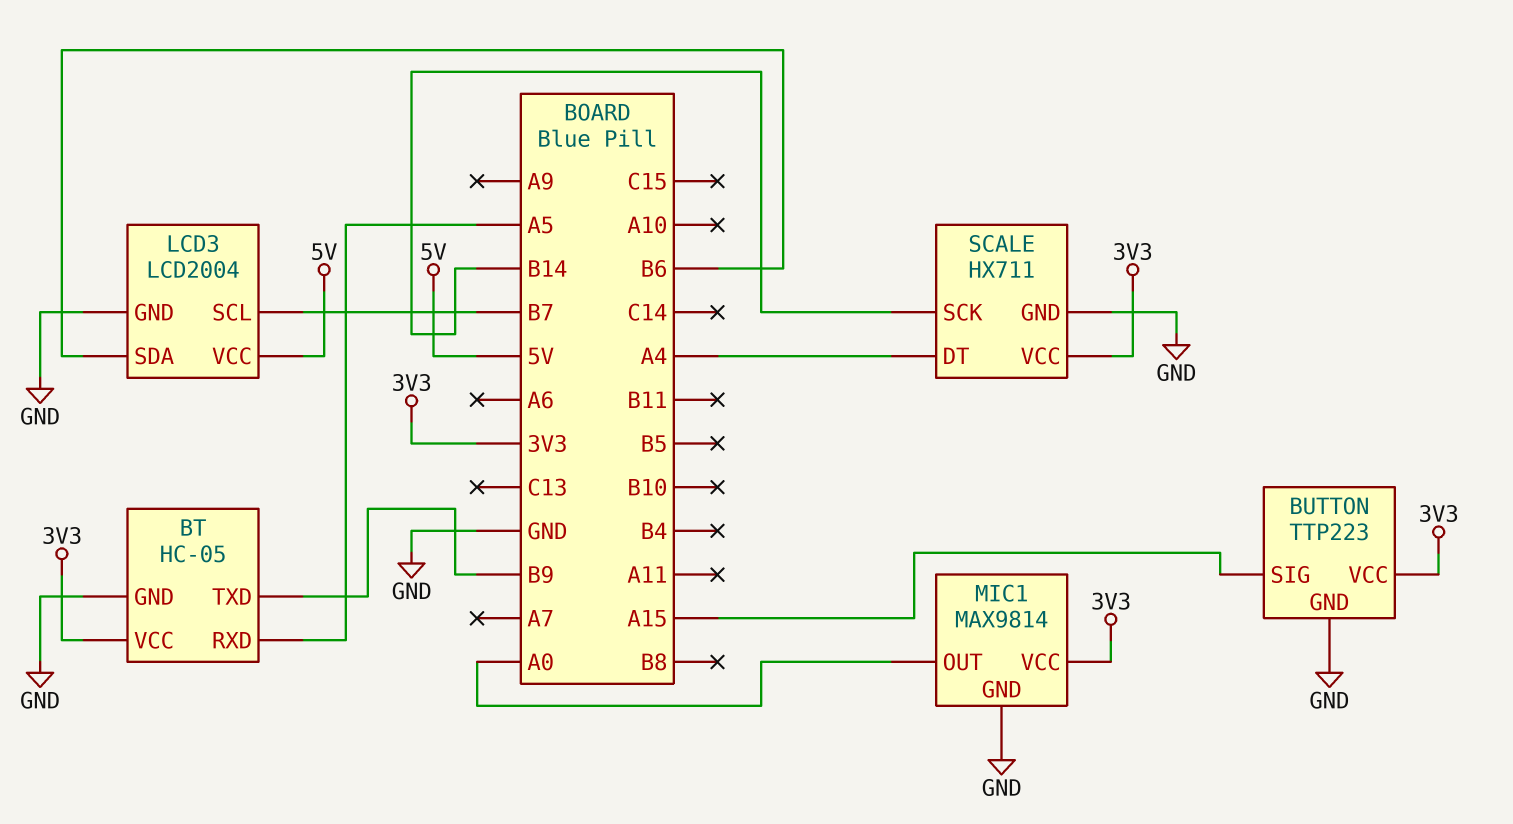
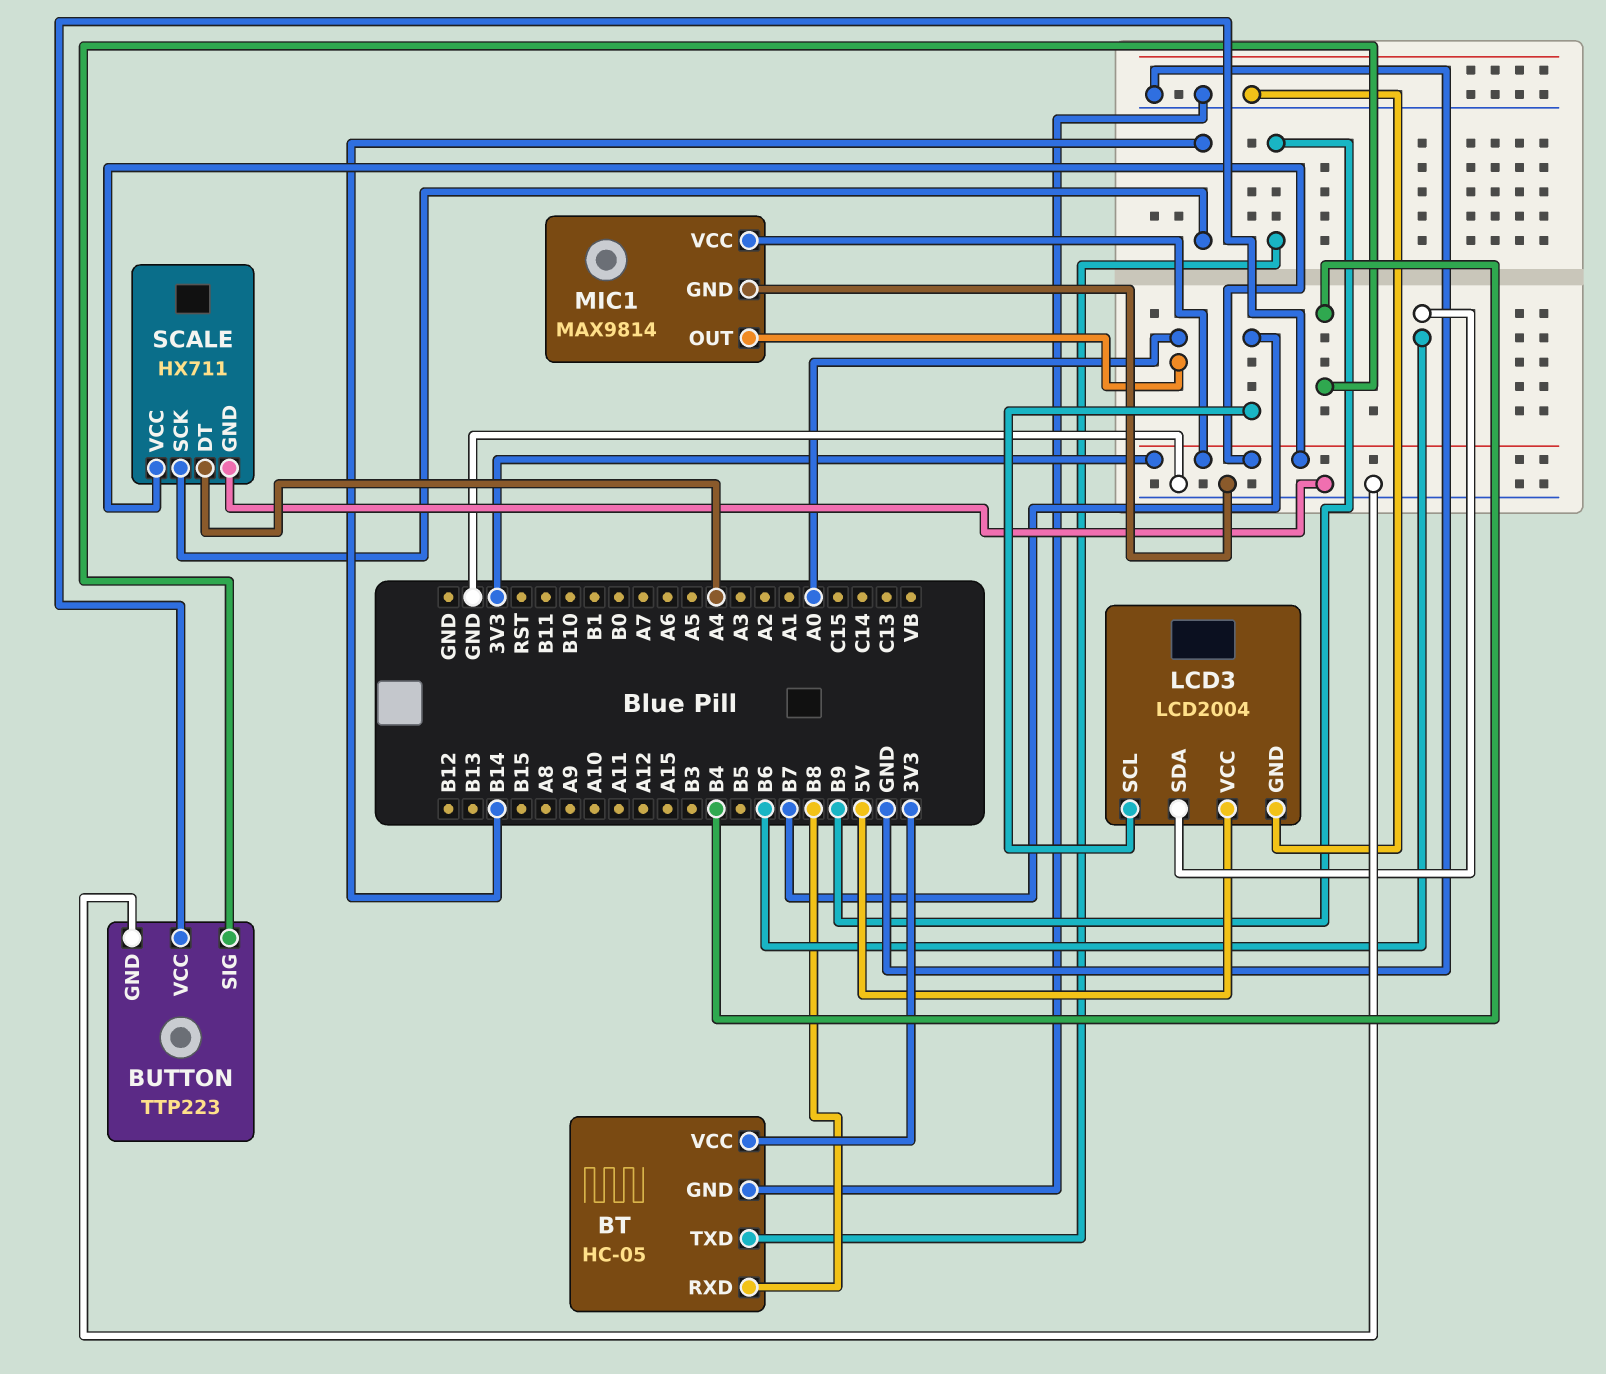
BT pin RXD: A5 -> B8
BUTTON pin SIG: A15 -> B4

